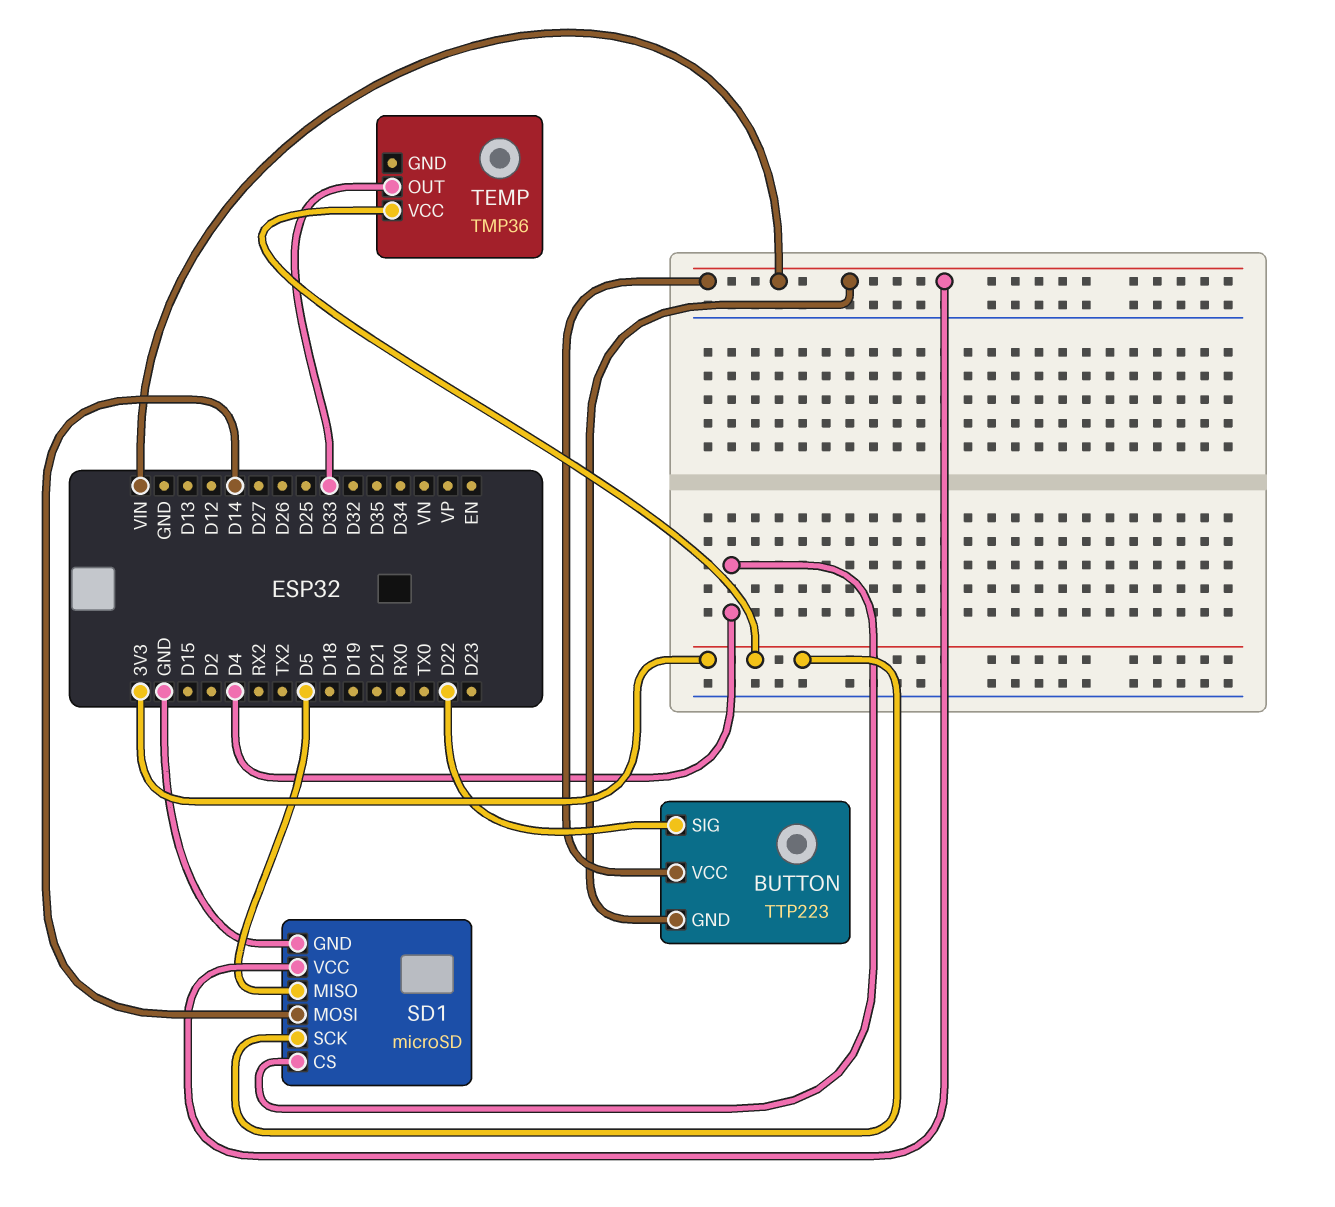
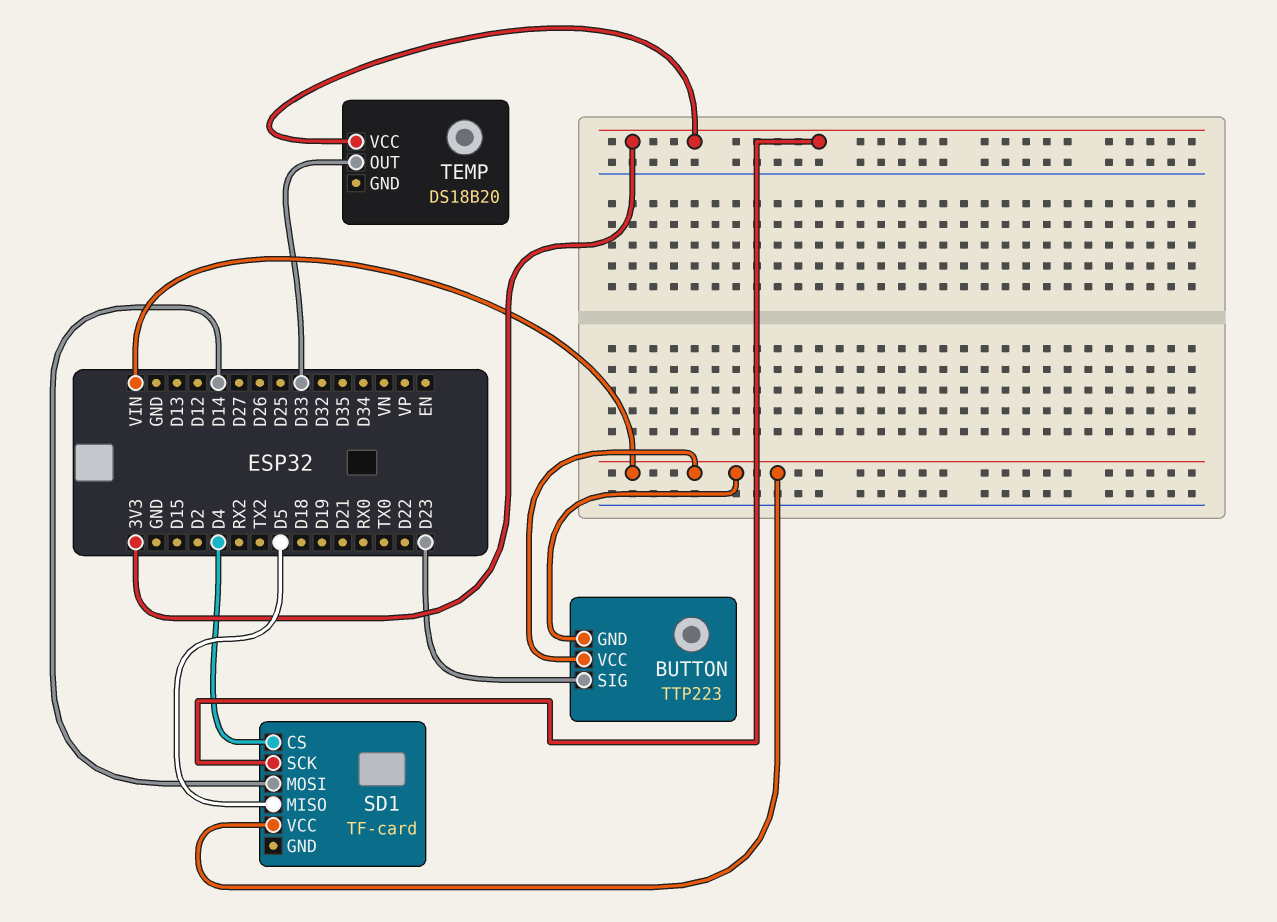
BUTTON pin SIG: D22 -> D23
SD1: microSD -> TF-card
SD1 pin GND: GND -> none
TEMP: TMP36 -> DS18B20

